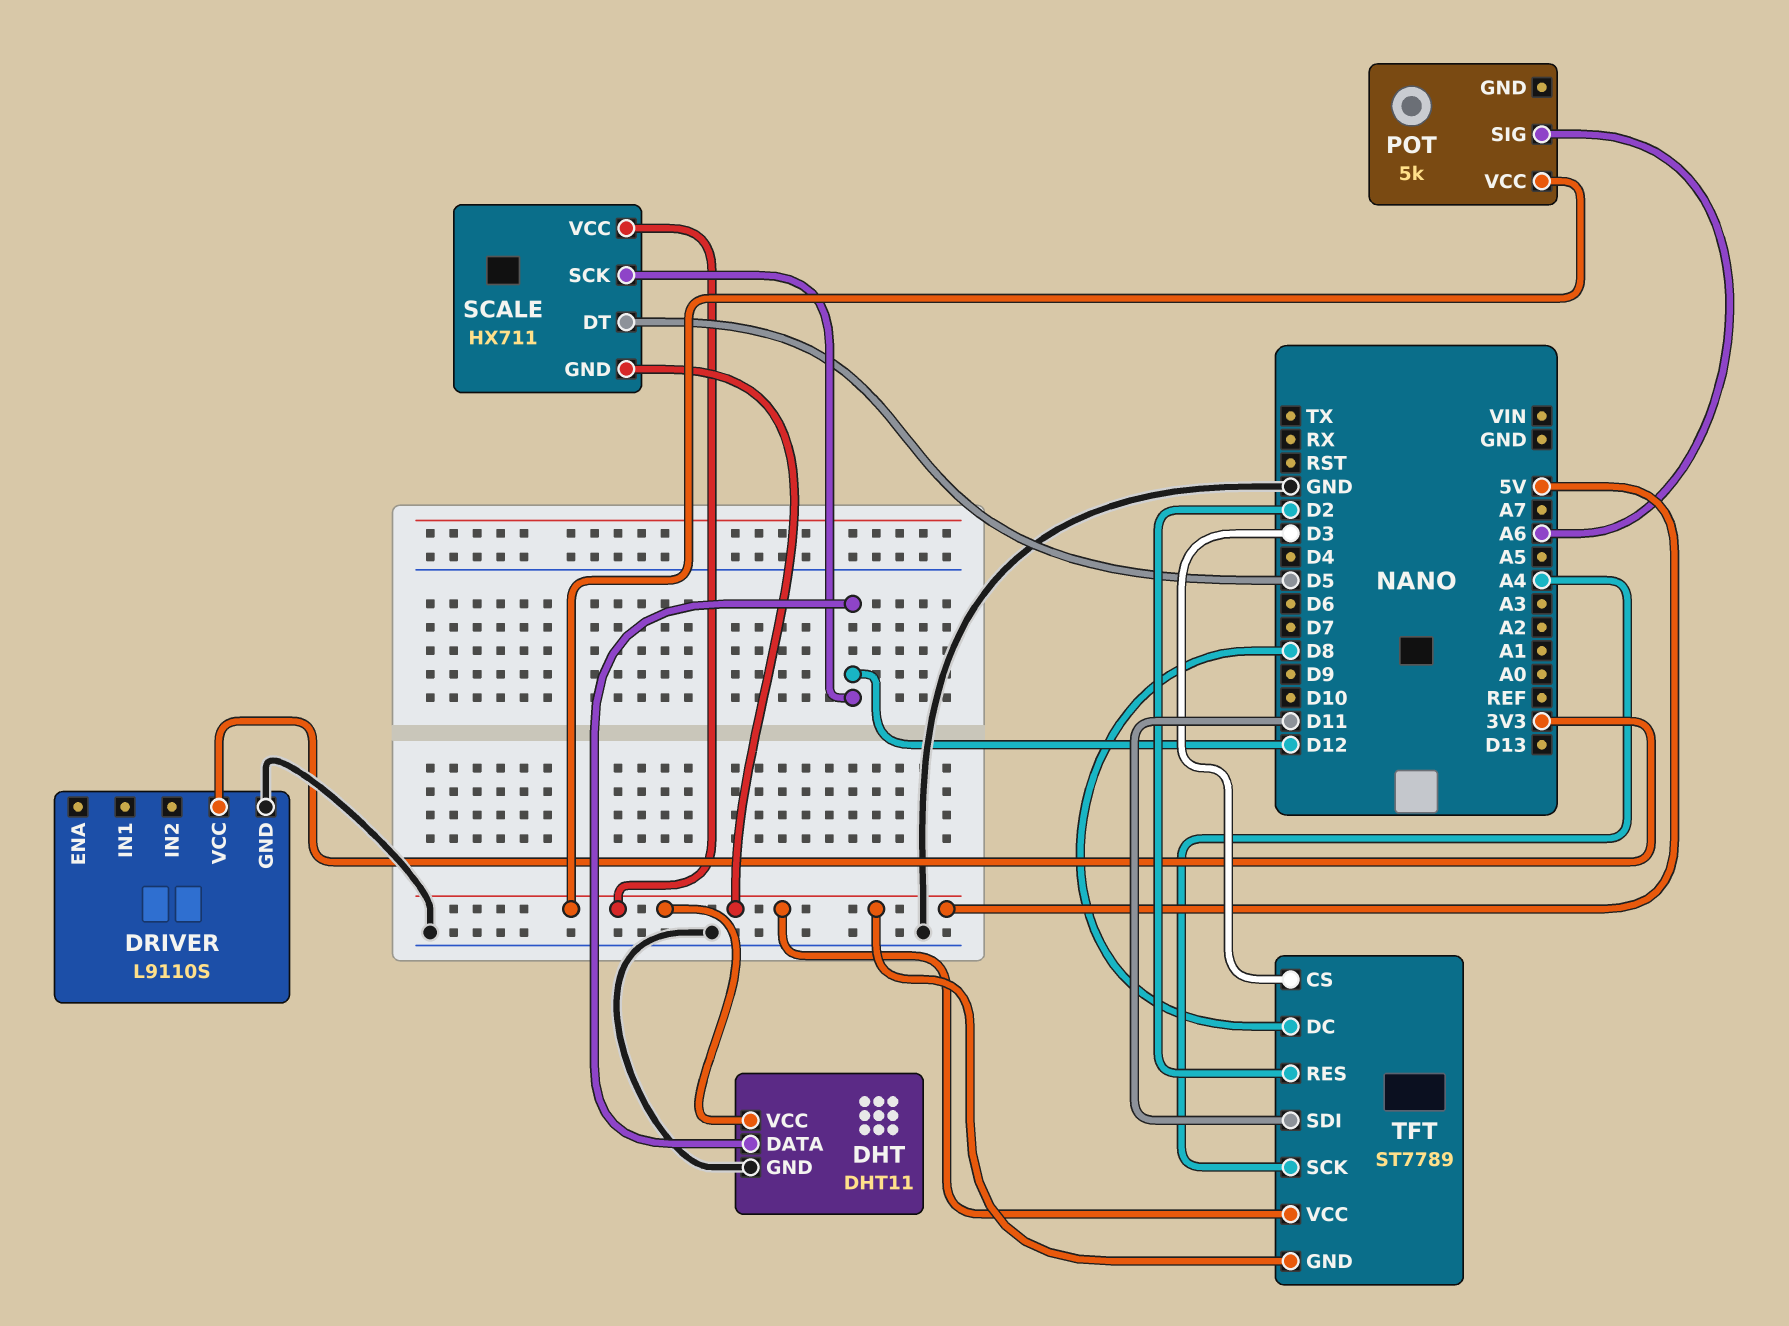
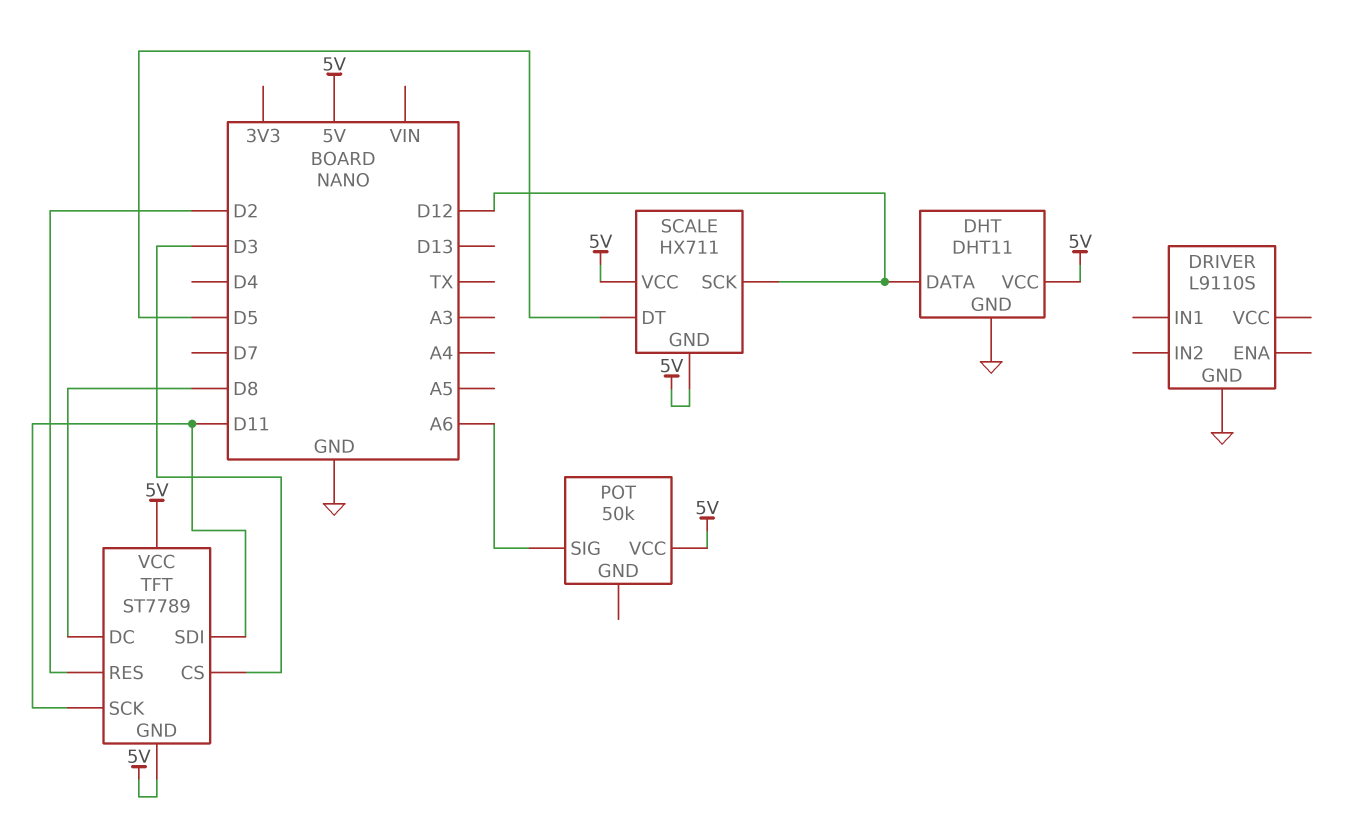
DRIVER pin VCC: 3V3 -> none
POT: 5k -> 50k
TFT pin SCK: A4 -> D11

